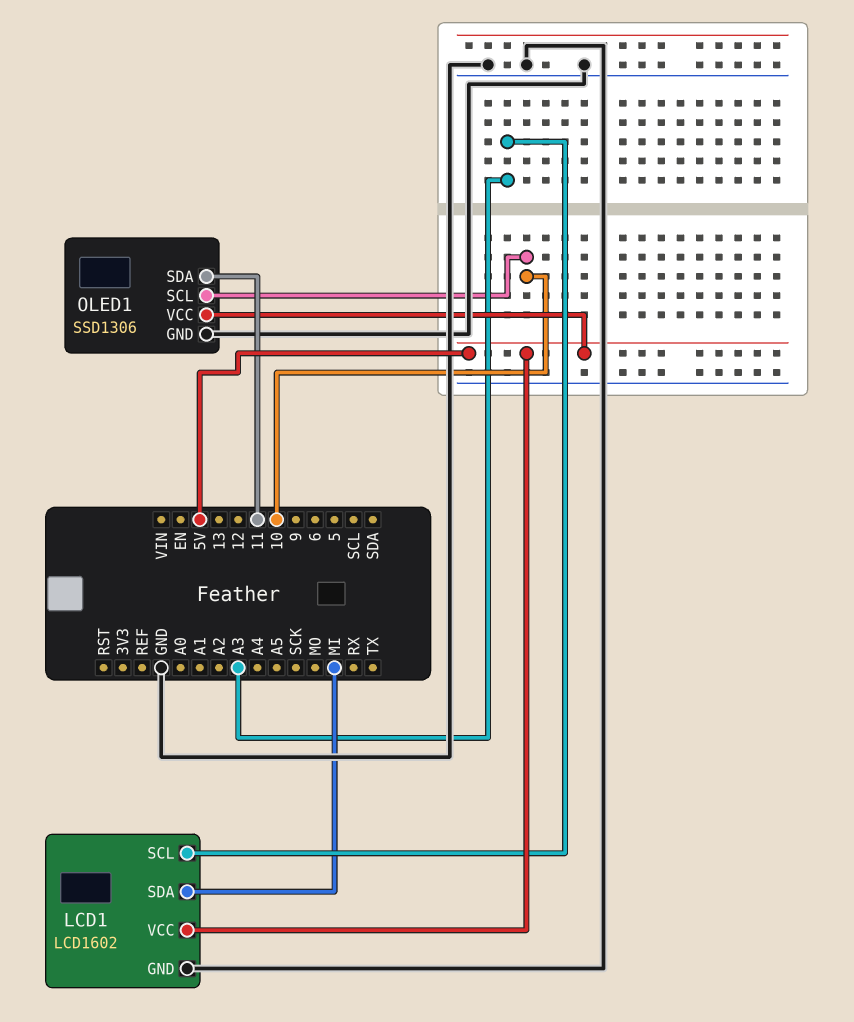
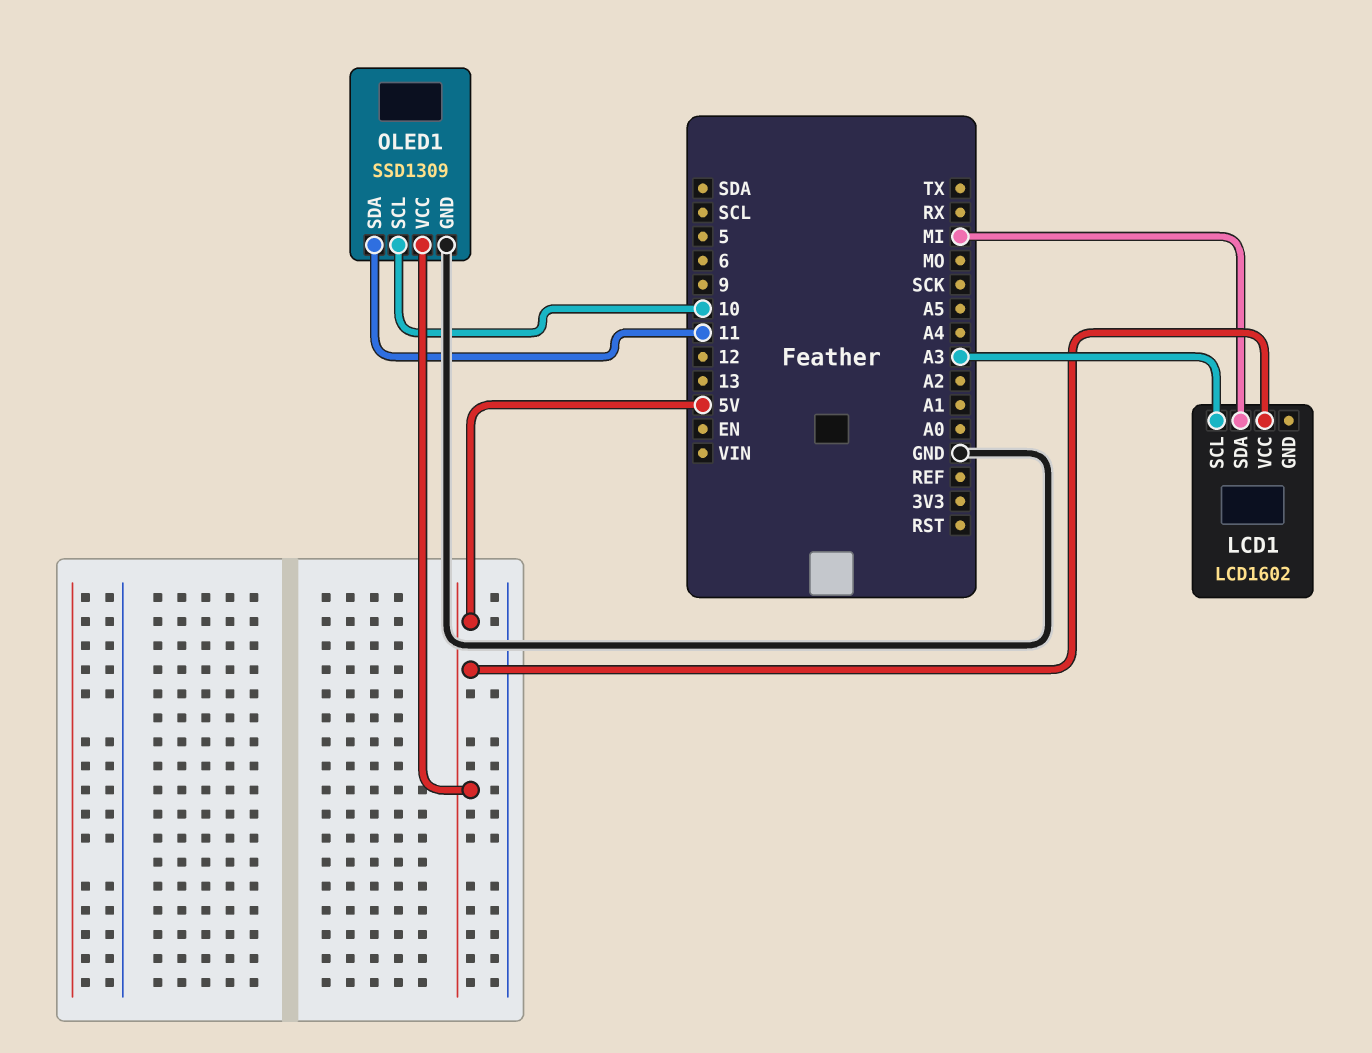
LCD1 pin GND: GND -> none
OLED1: SSD1306 -> SSD1309

